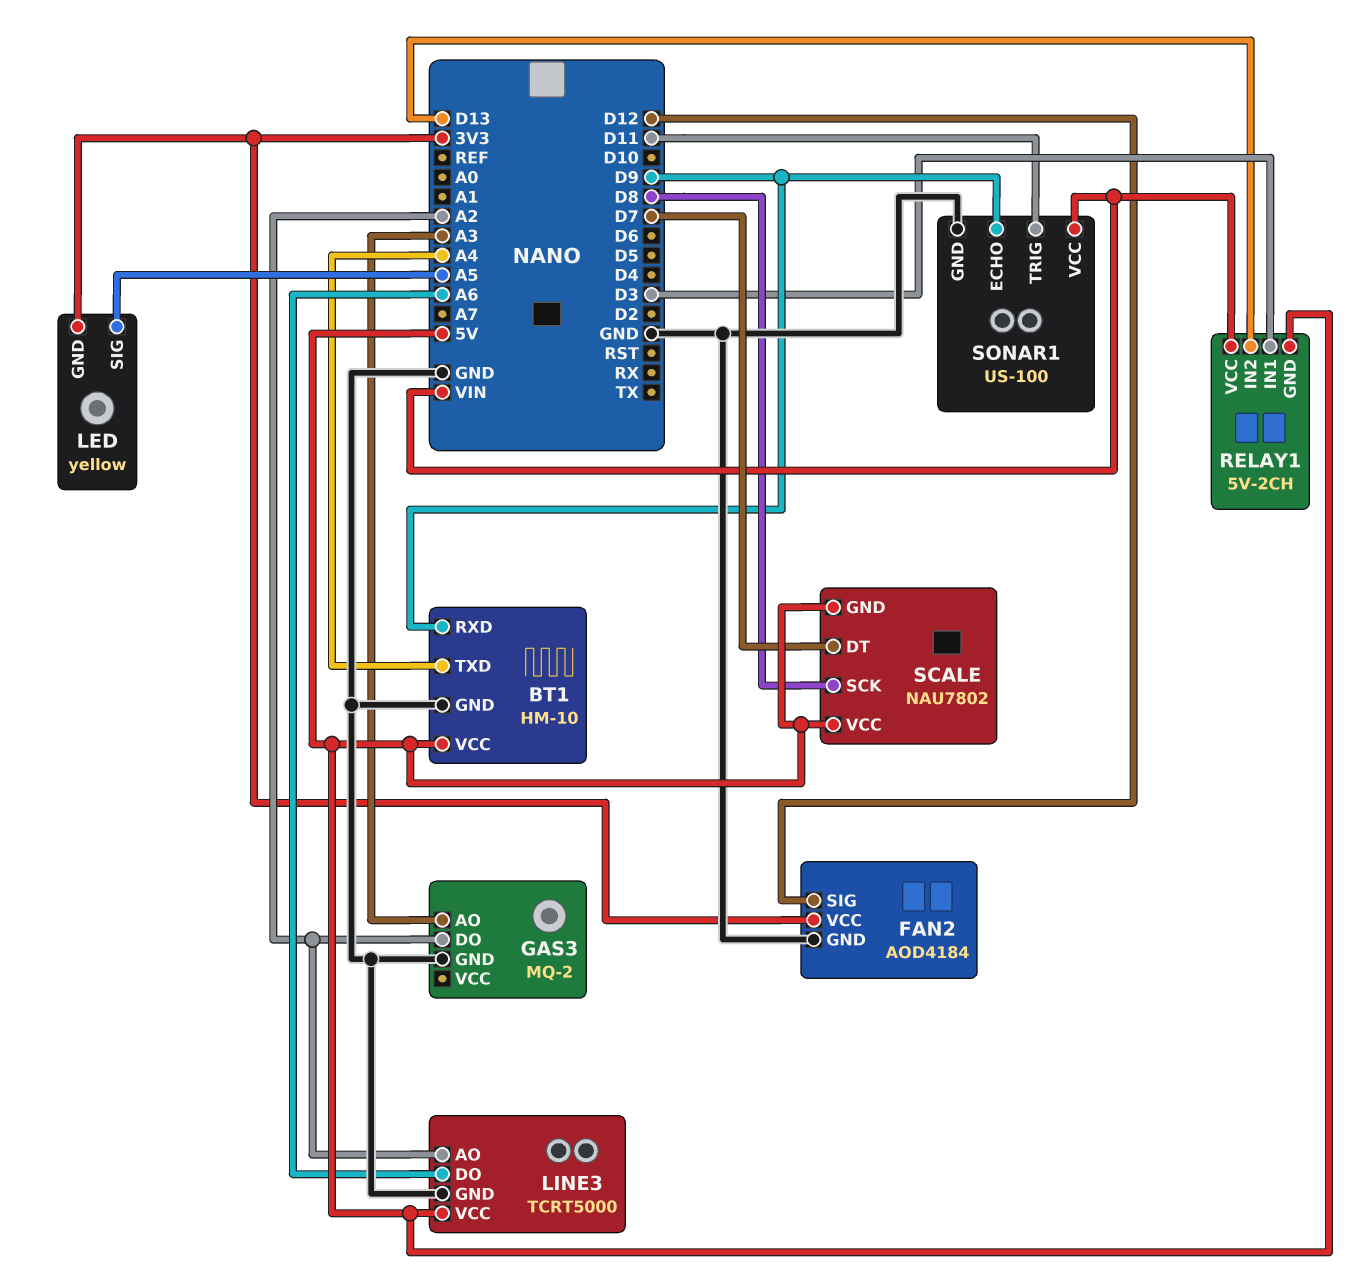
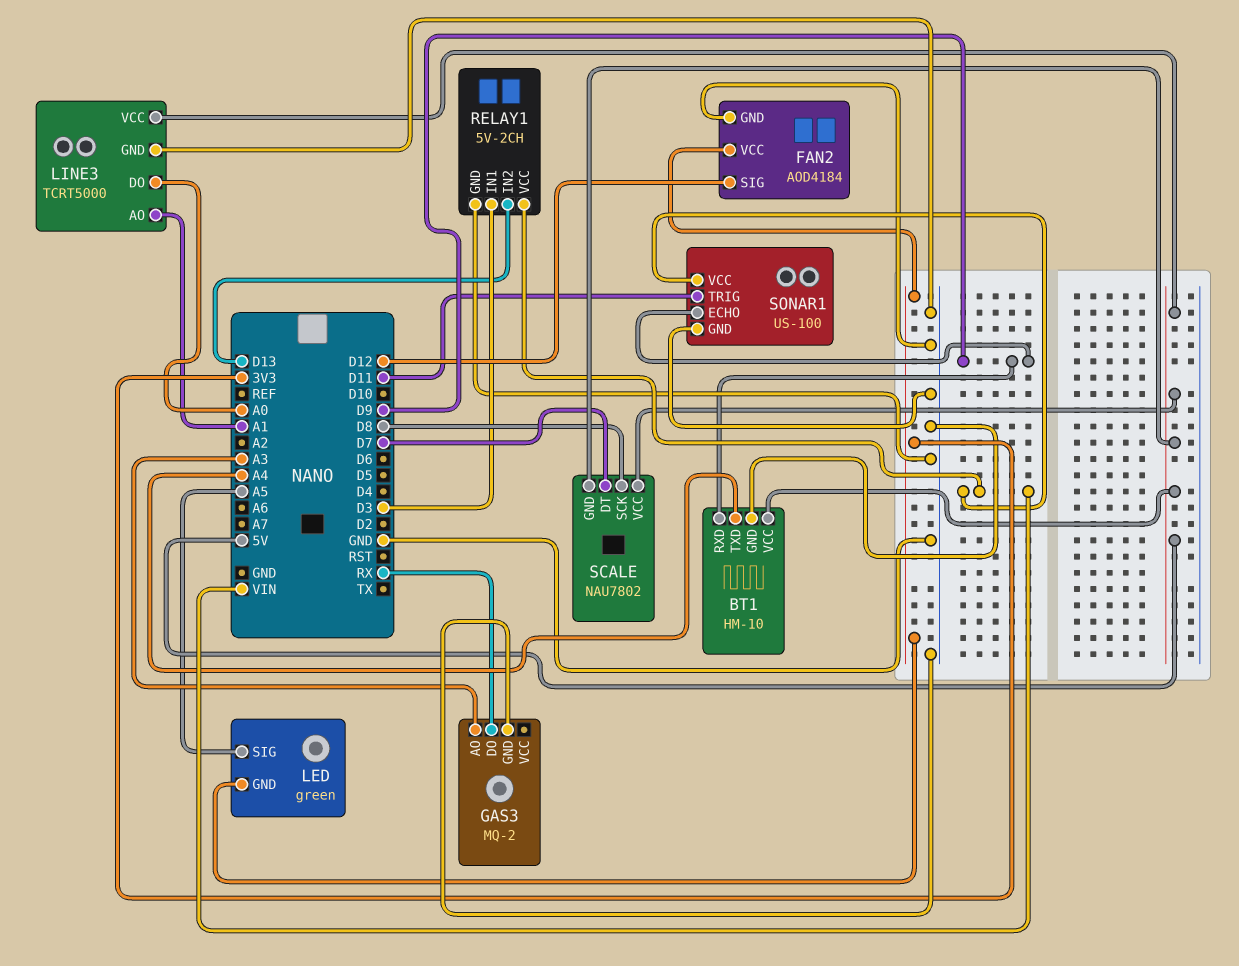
GAS3 pin DO: A2 -> RX
LED: yellow -> green
LINE3 pin AO: A2 -> A1
LINE3 pin DO: A6 -> A0
RELAY1 pin GND: 5V -> GND

